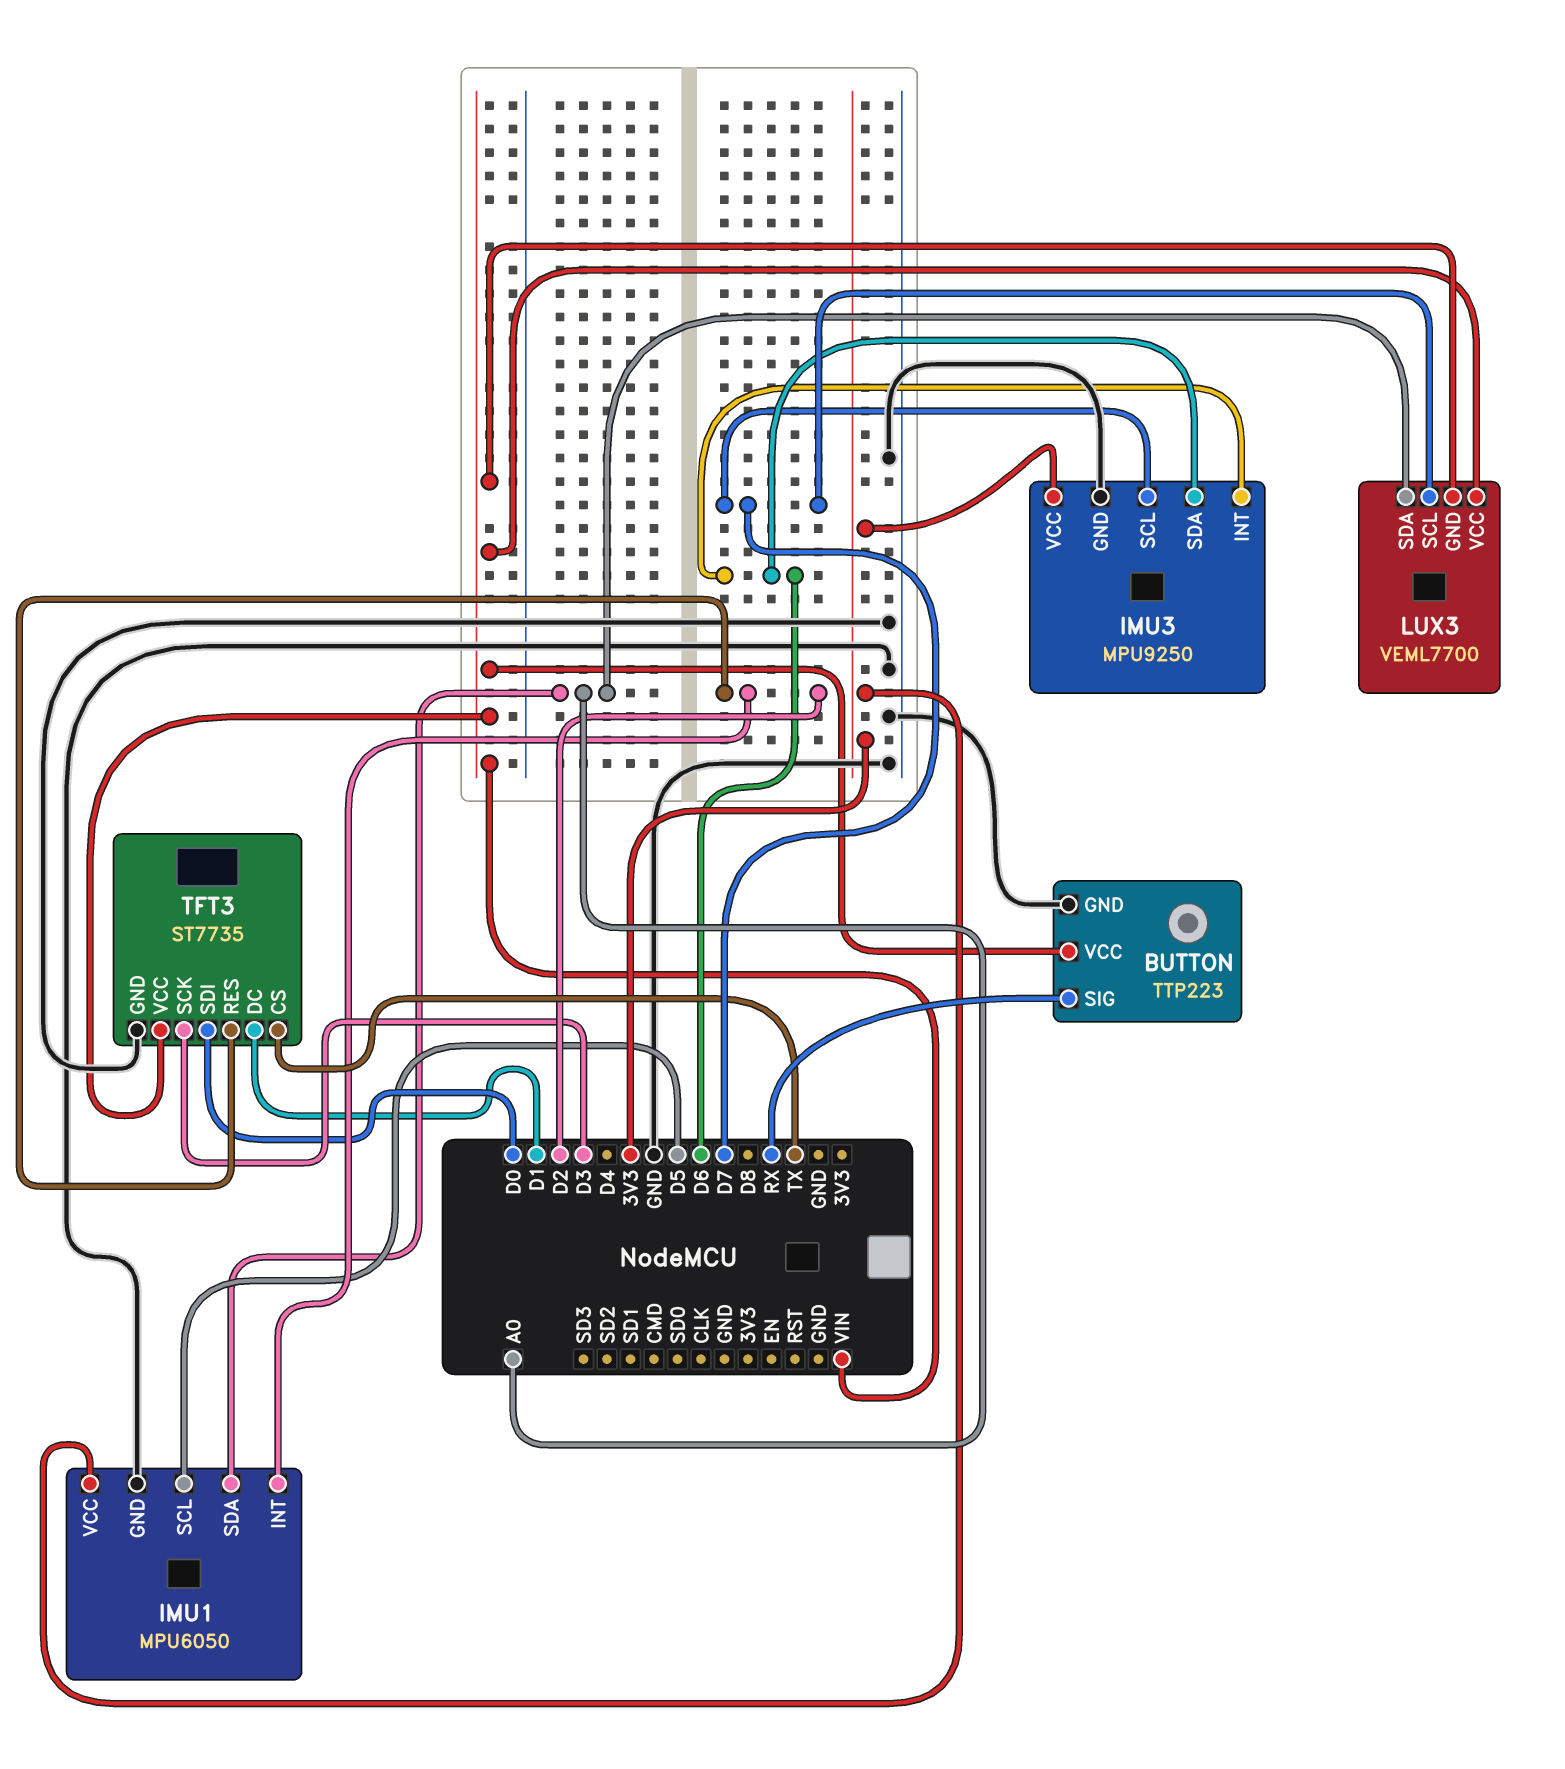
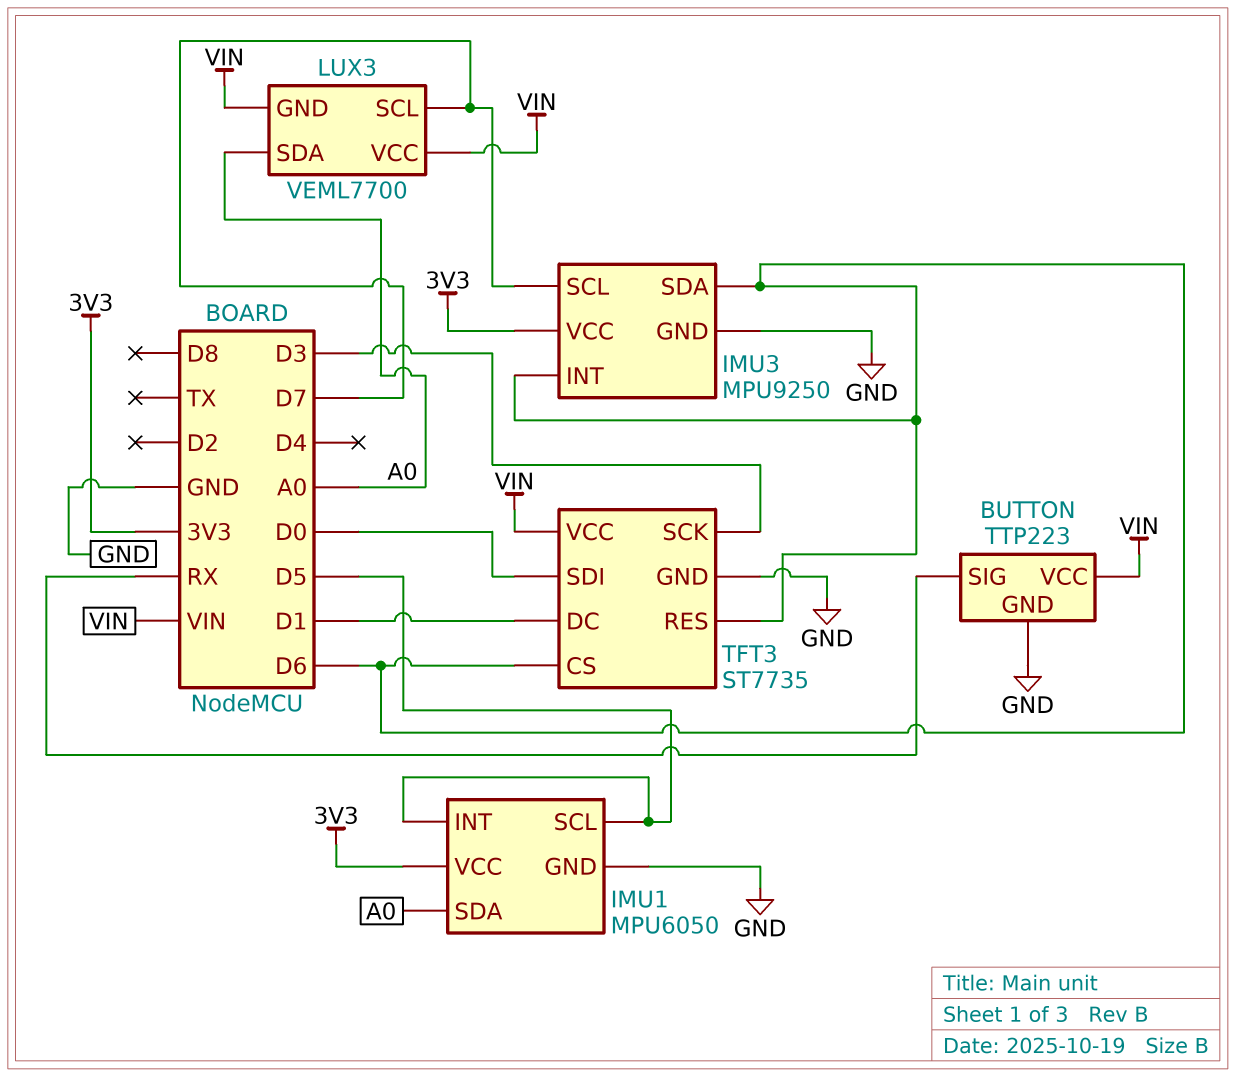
IMU1 pin INT: D2 -> D5
TFT3 pin CS: TX -> D6
TFT3 pin RES: D2 -> D6

